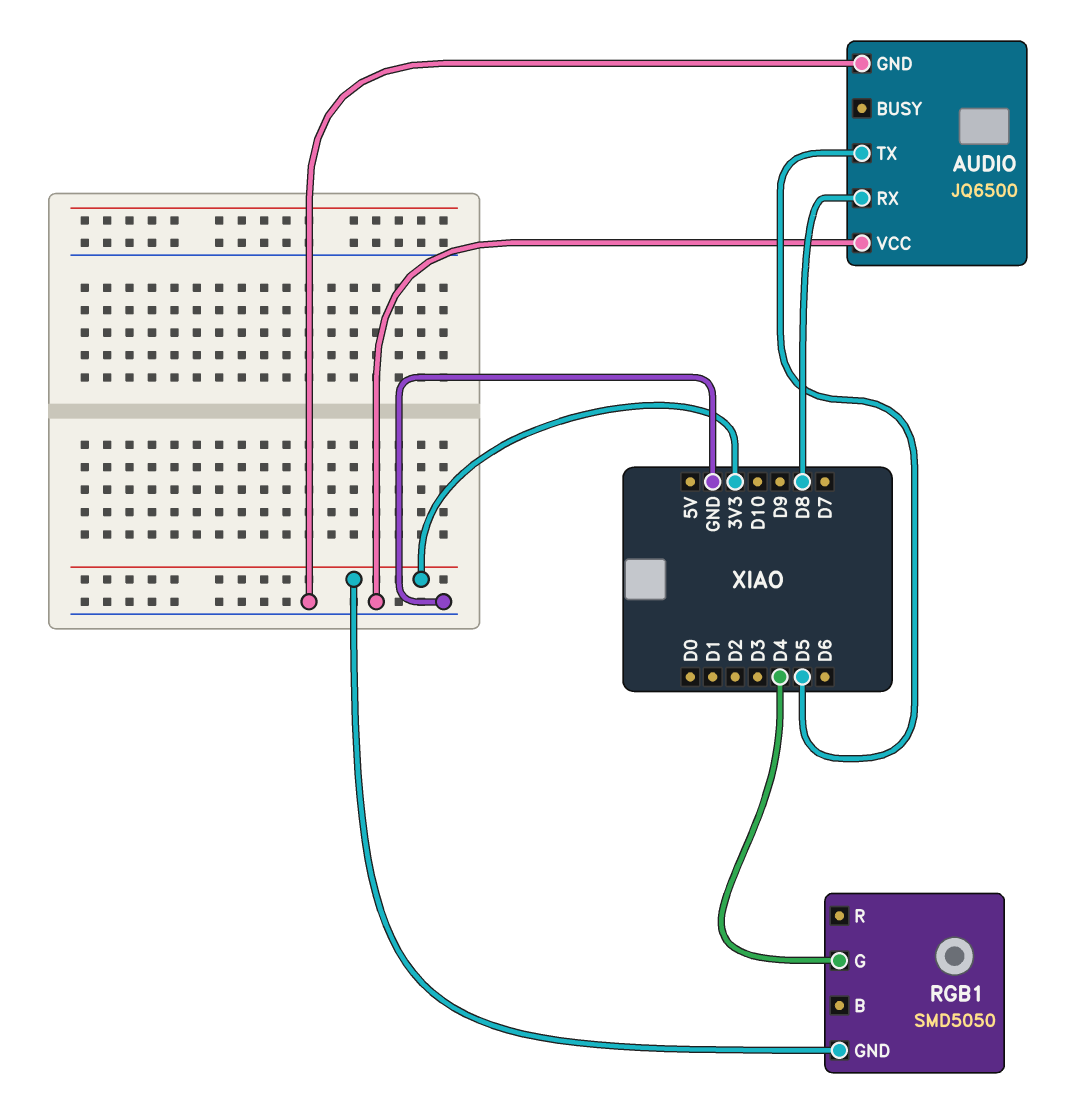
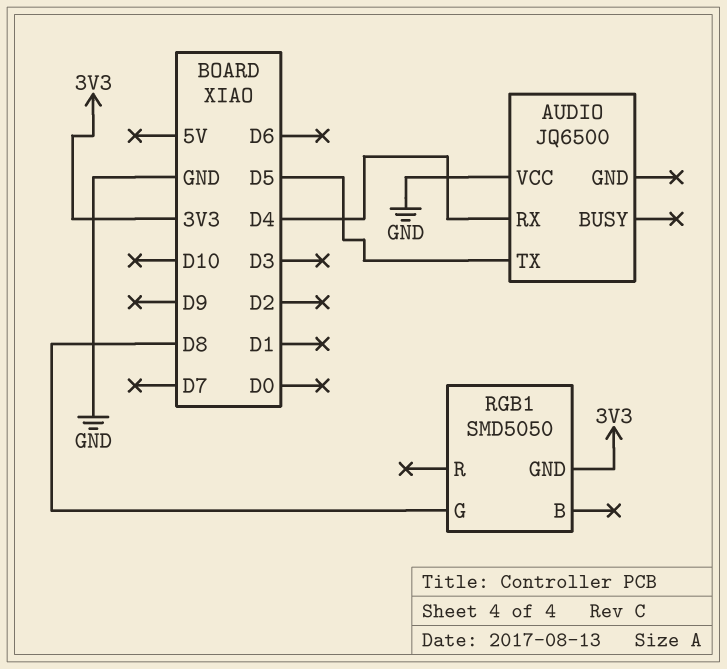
AUDIO pin GND: GND -> none
AUDIO pin RX: D8 -> D4
RGB1 pin G: D4 -> D8

